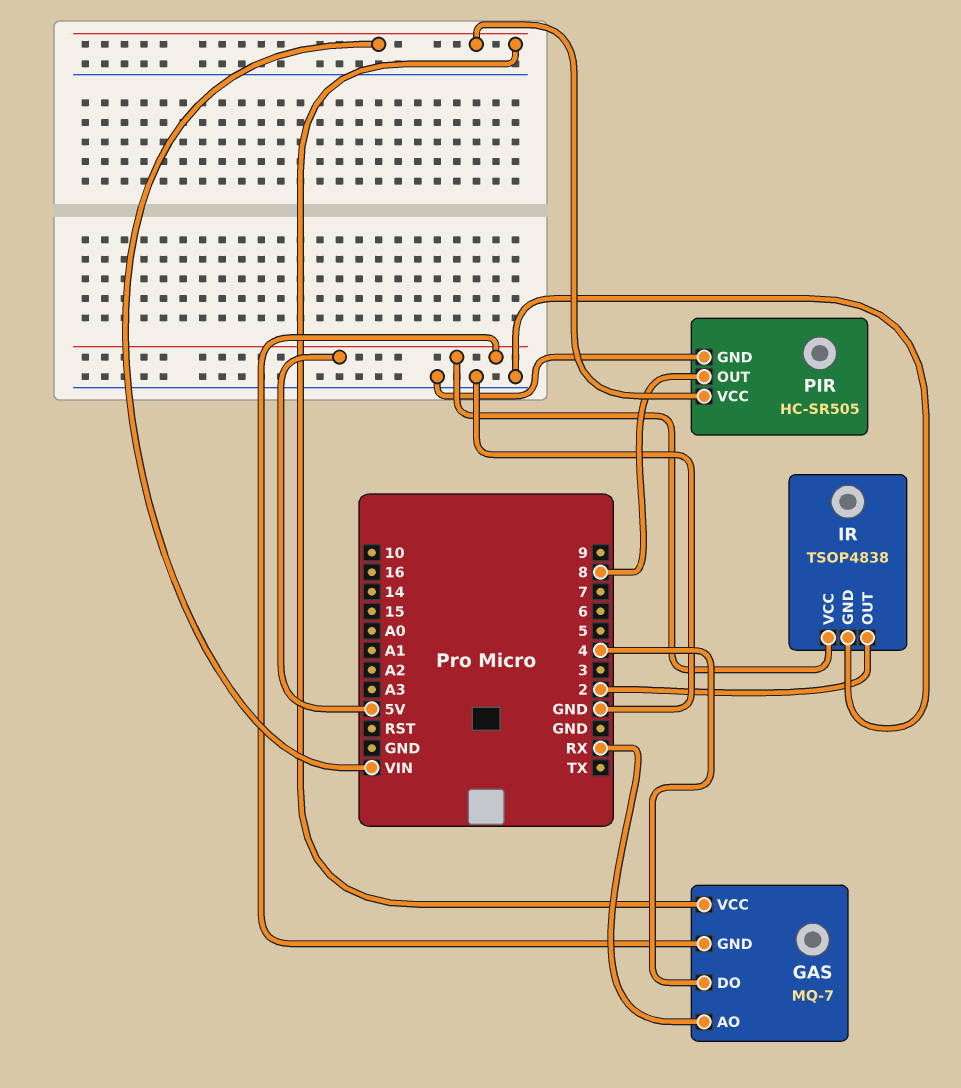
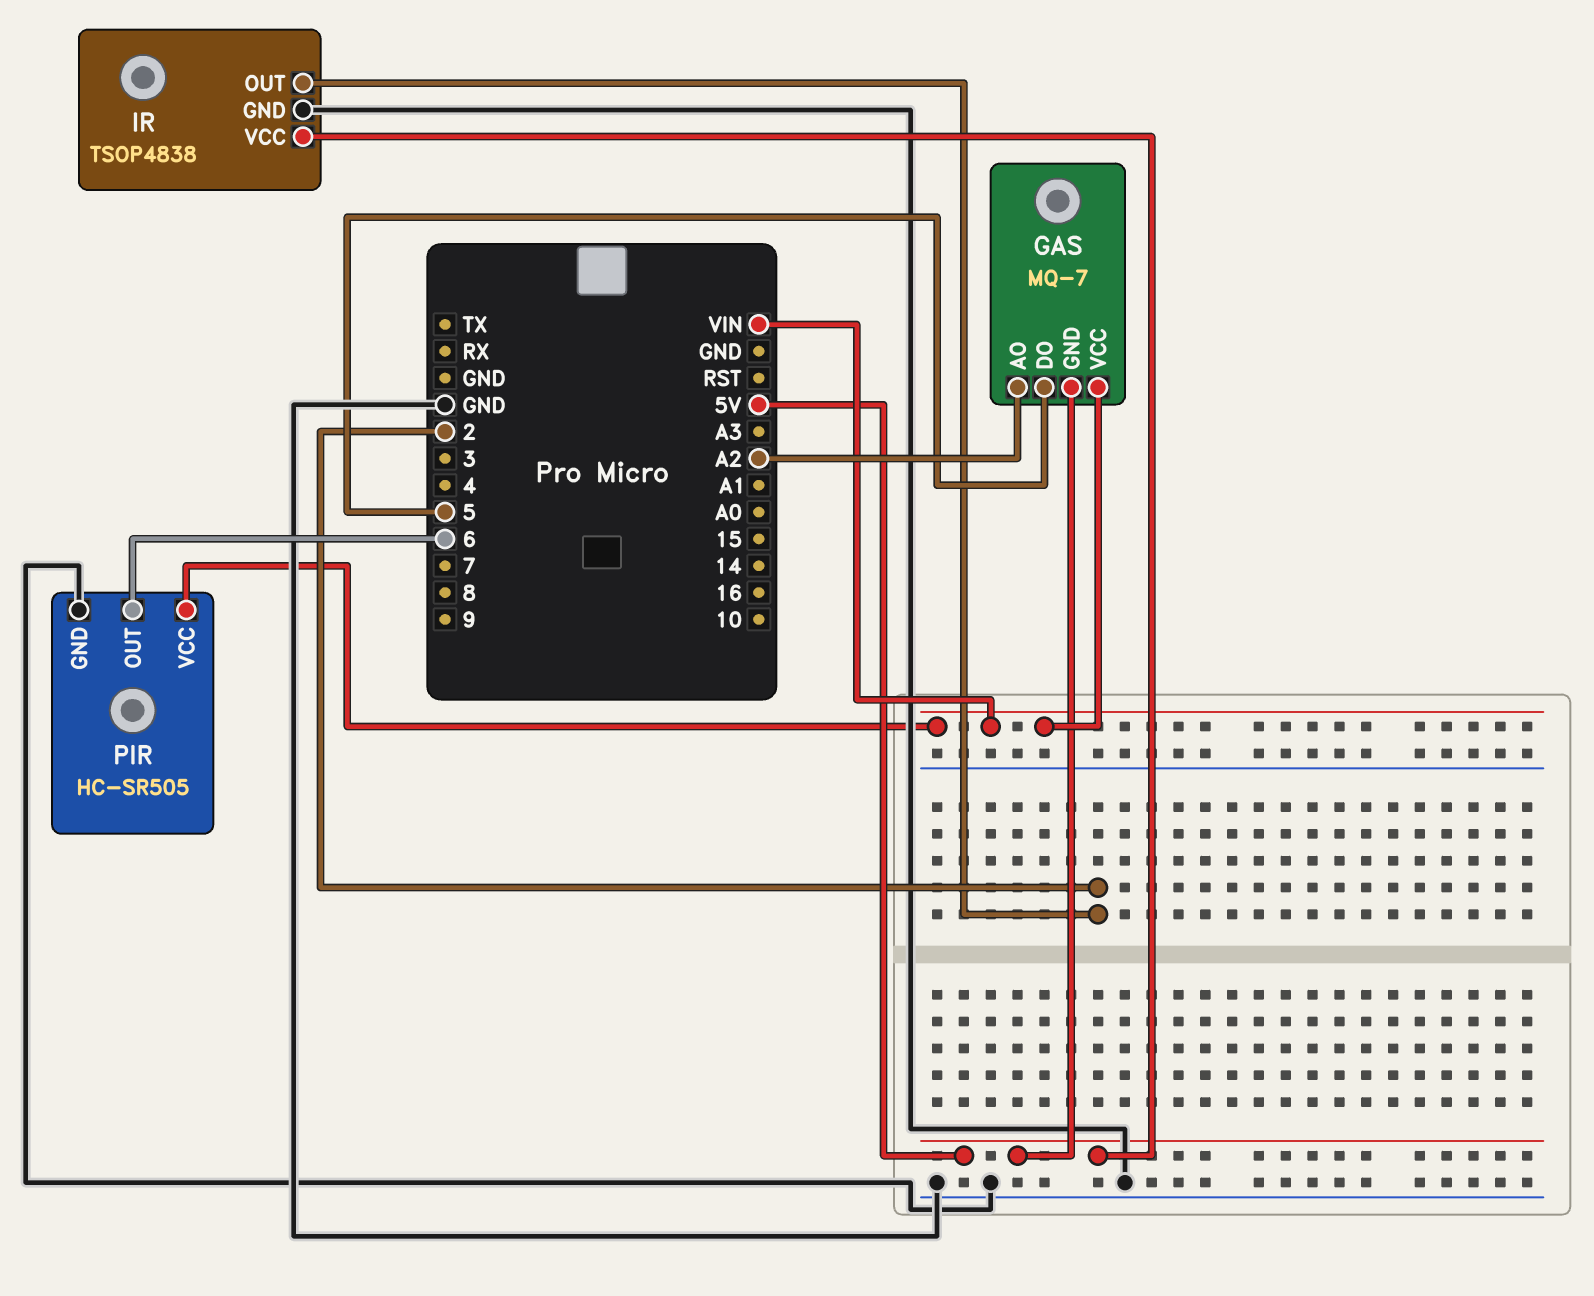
GAS pin AO: RX -> A2
GAS pin DO: 4 -> 5
PIR pin OUT: 8 -> 6

